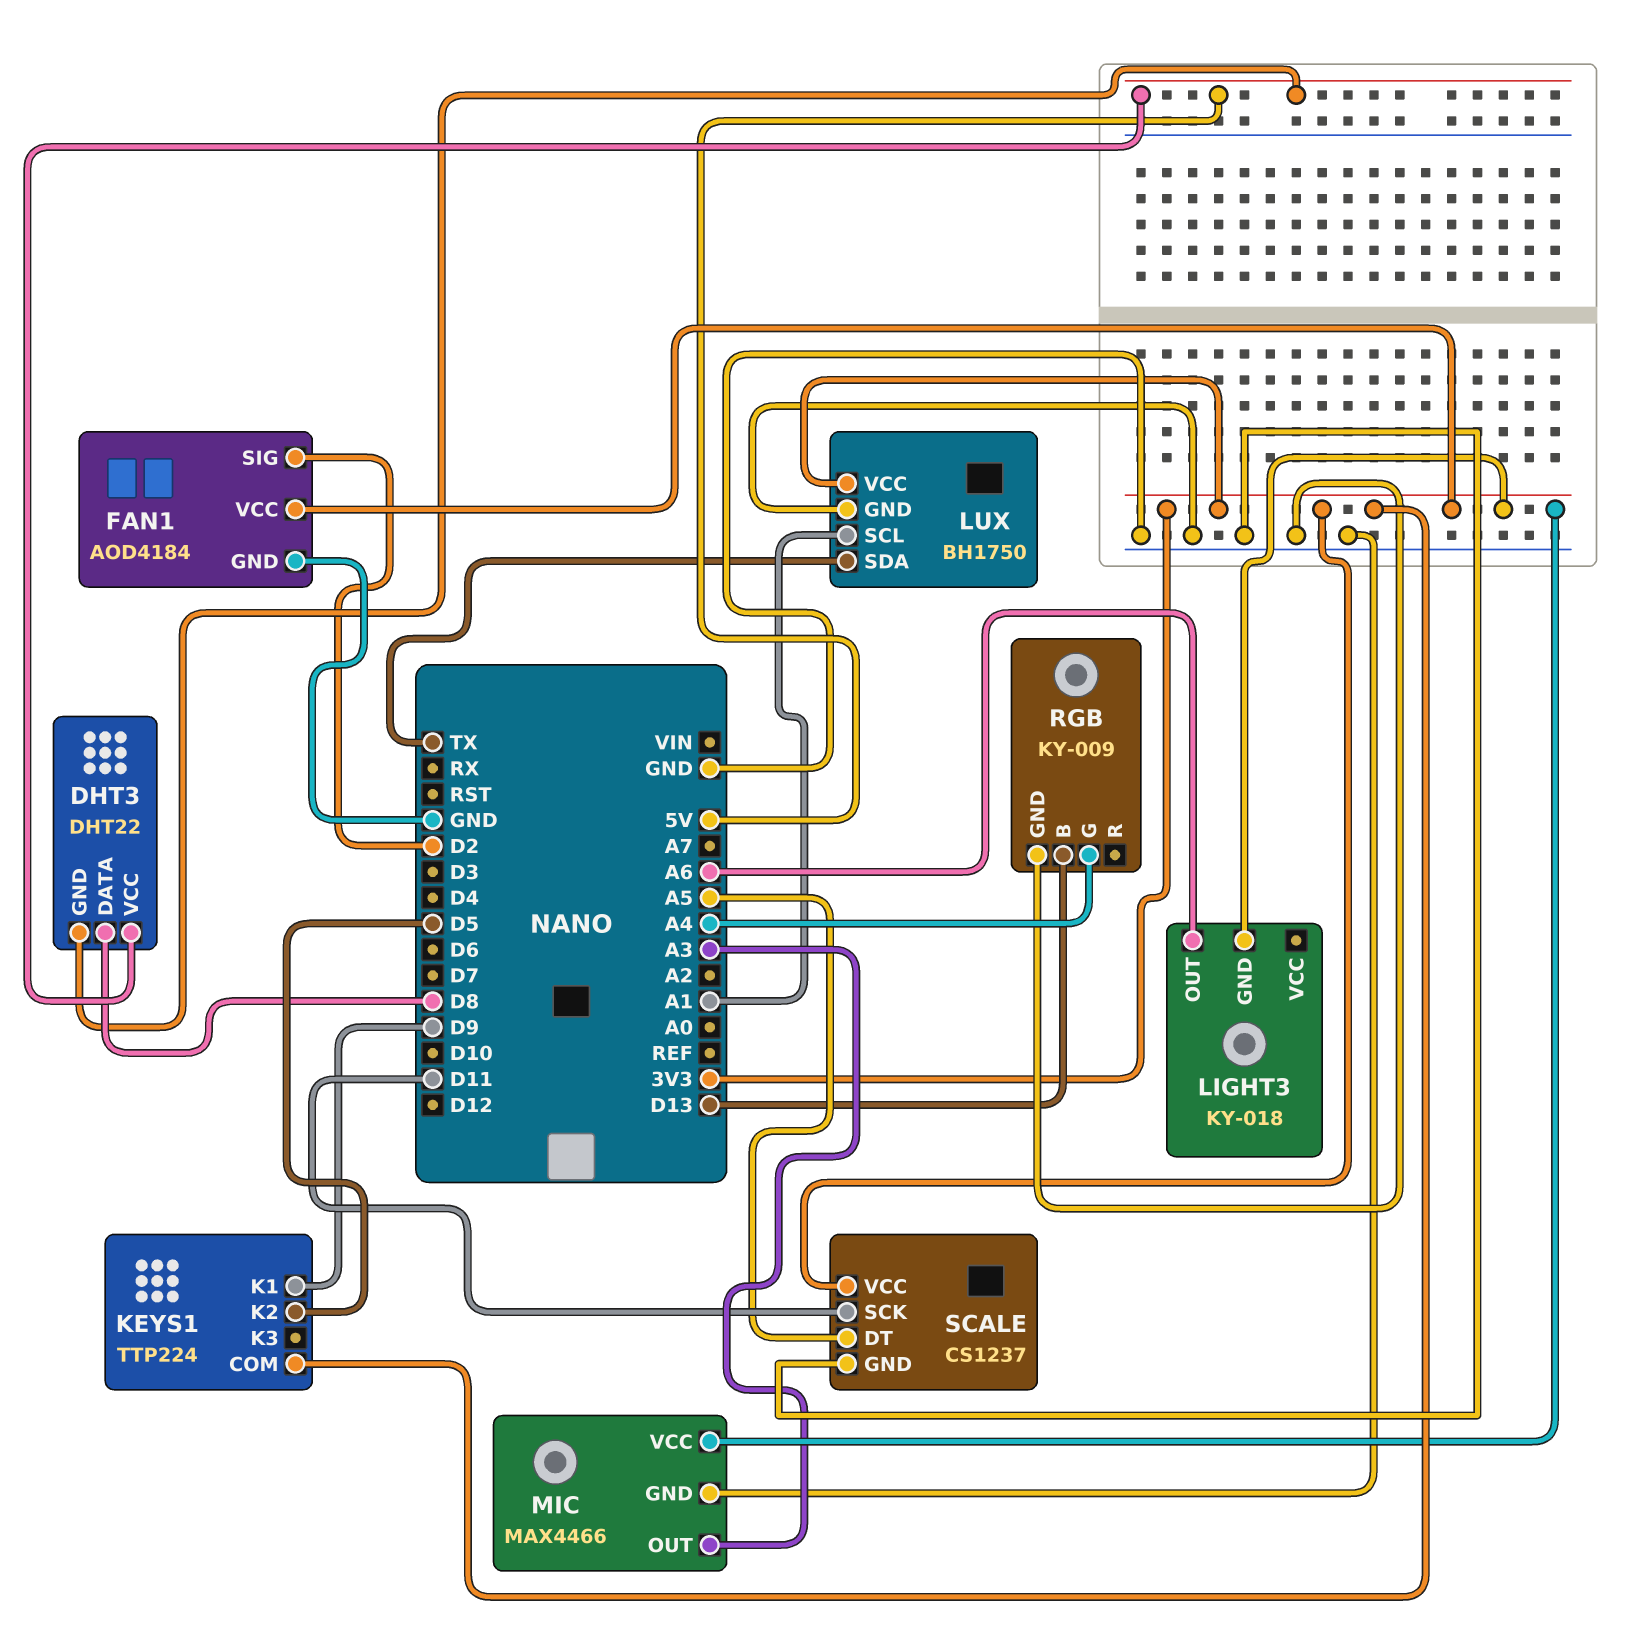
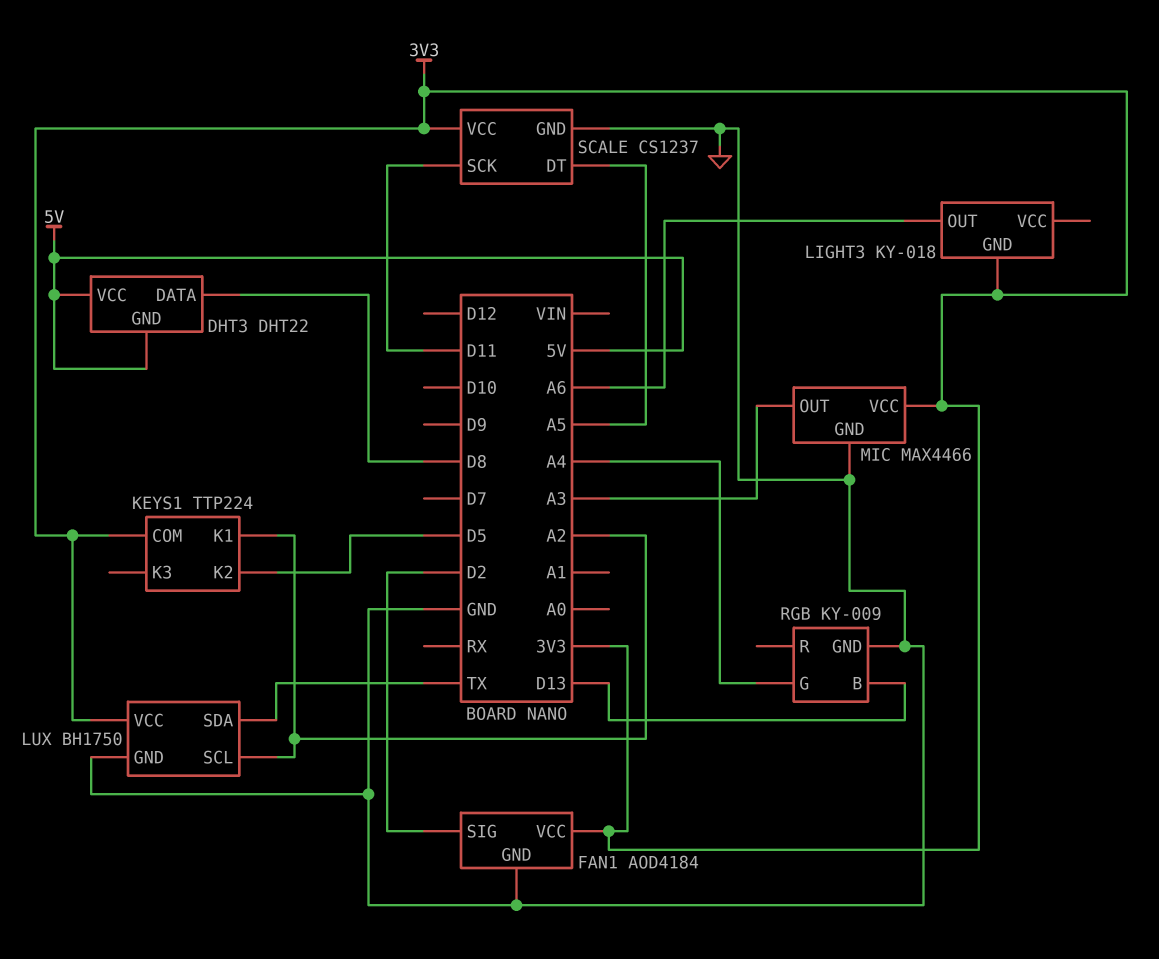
KEYS1 pin K1: D9 -> A2
LUX pin SCL: A1 -> A2

